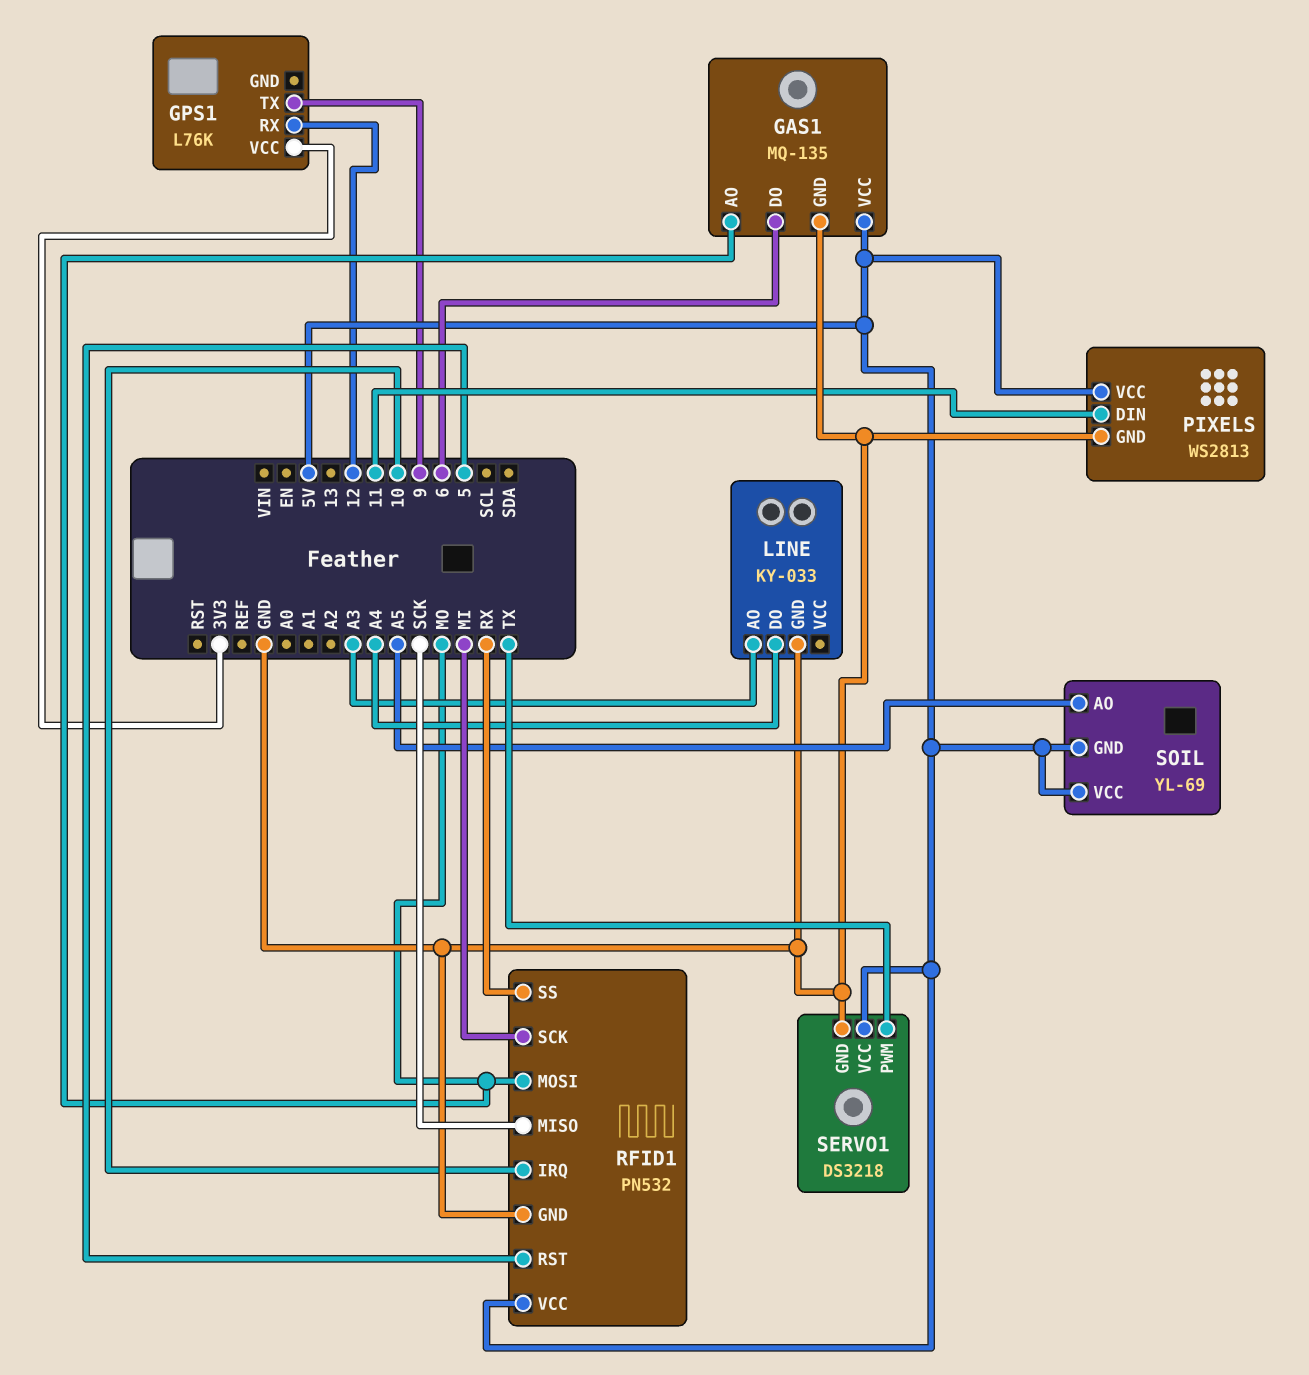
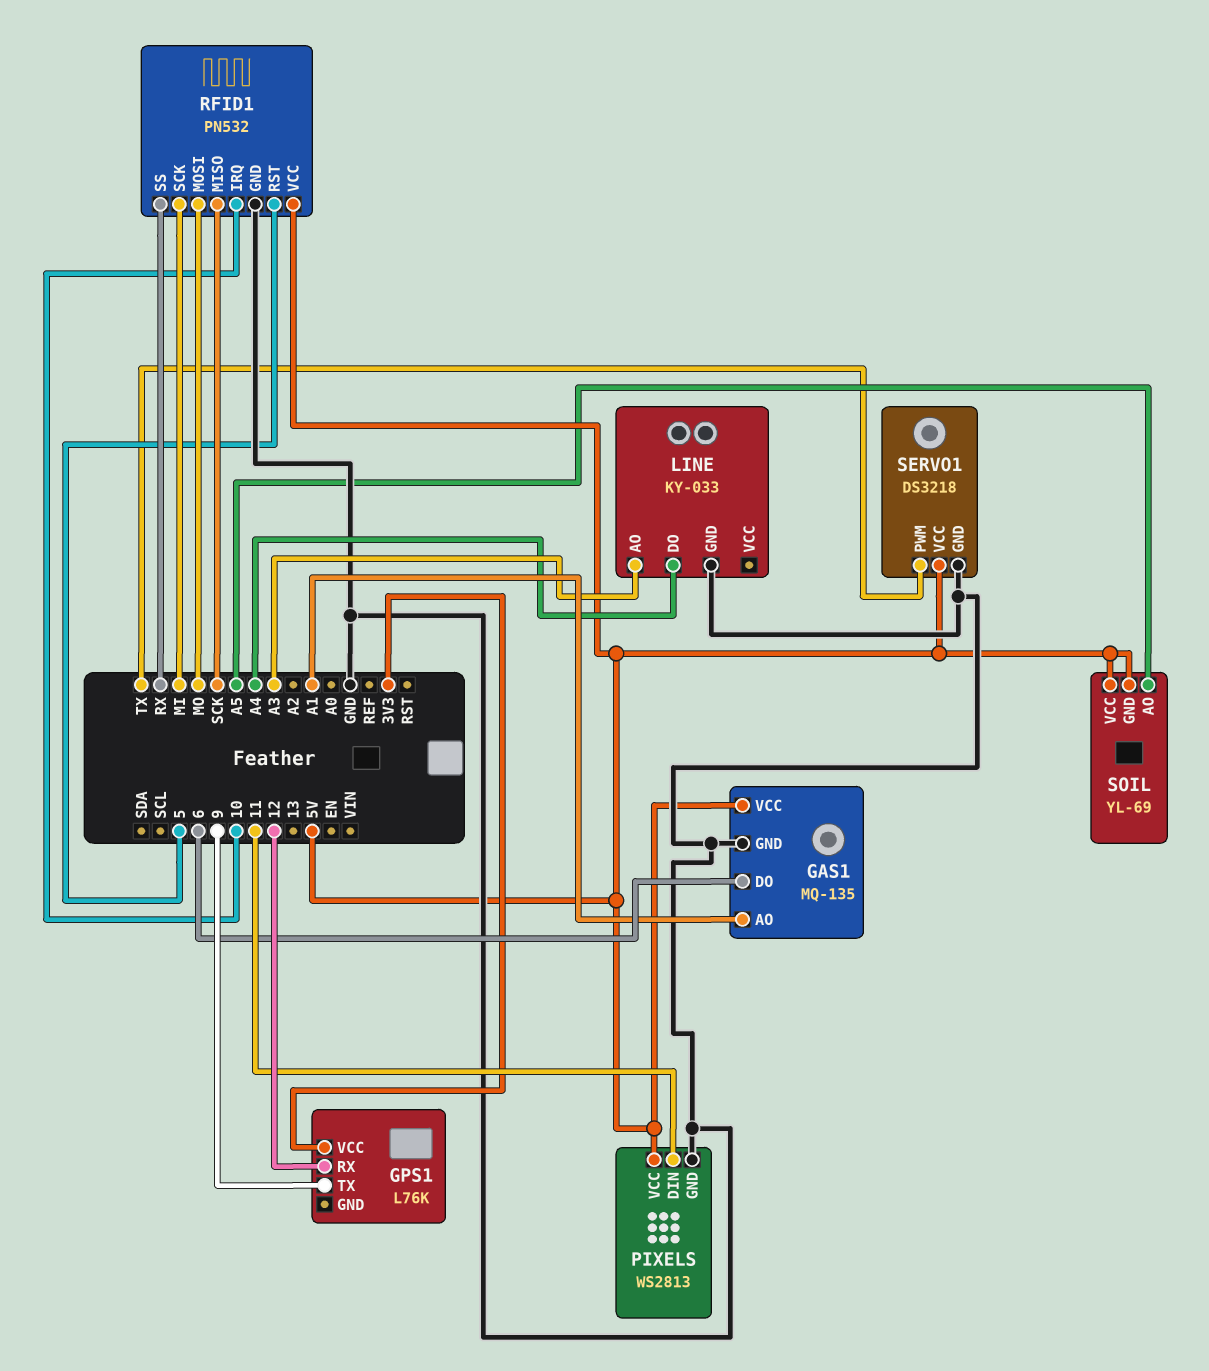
GAS1 pin AO: MO -> A1

